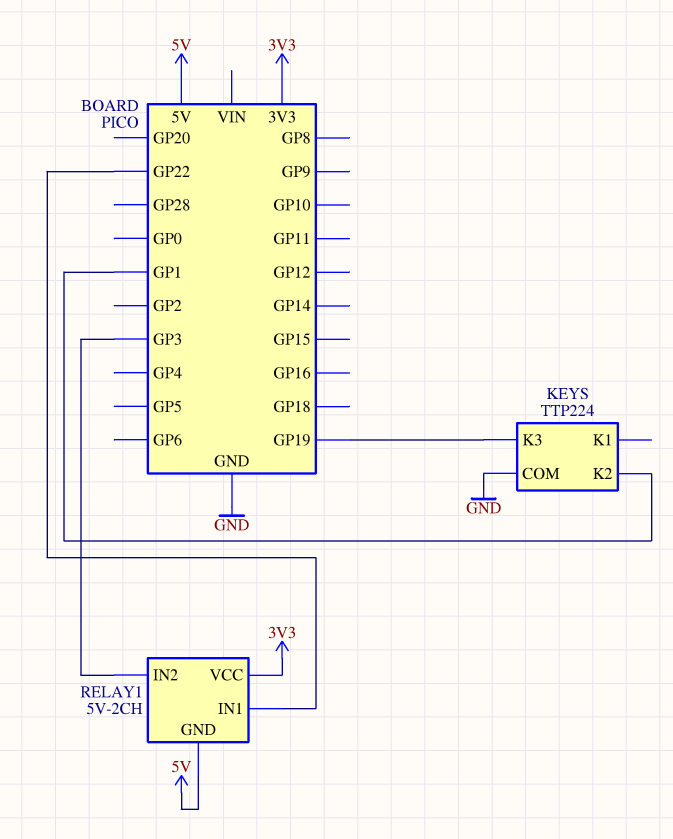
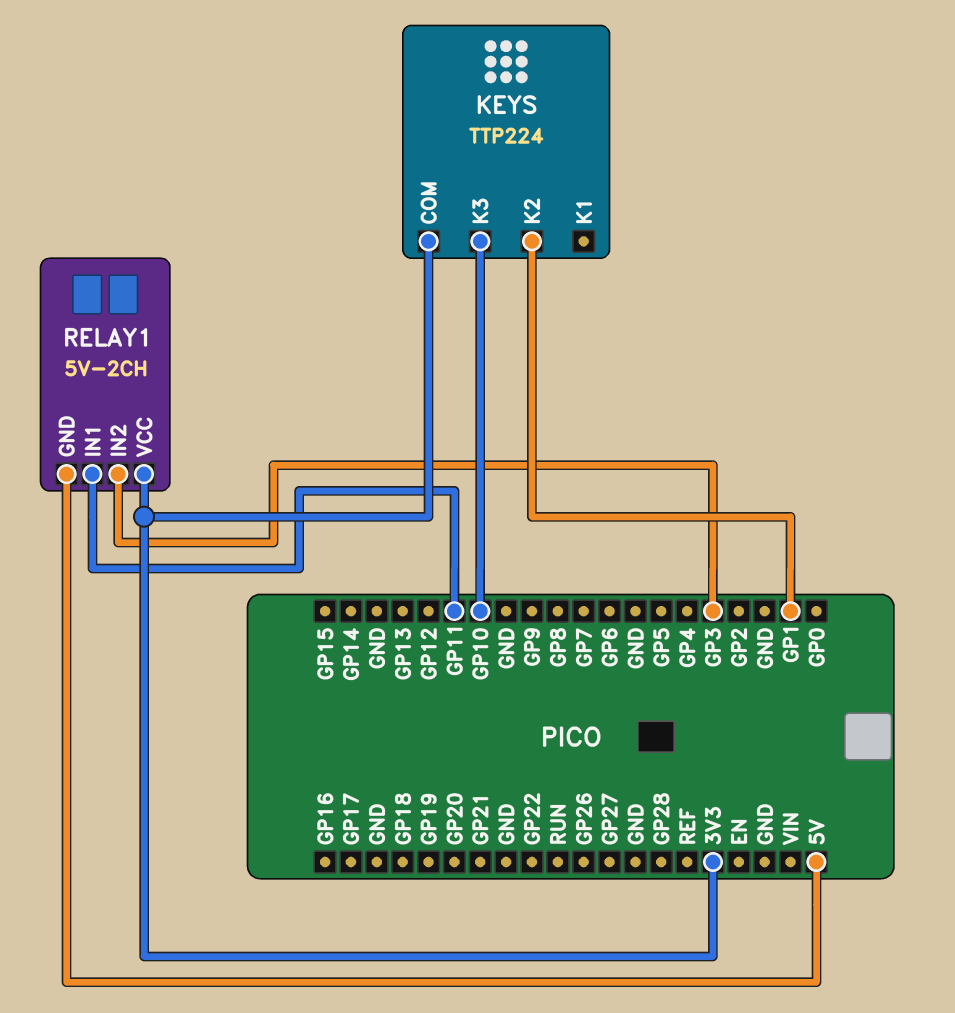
KEYS pin COM: GND -> 3V3
KEYS pin K3: GP19 -> GP10
RELAY1 pin IN1: GP22 -> GP11

